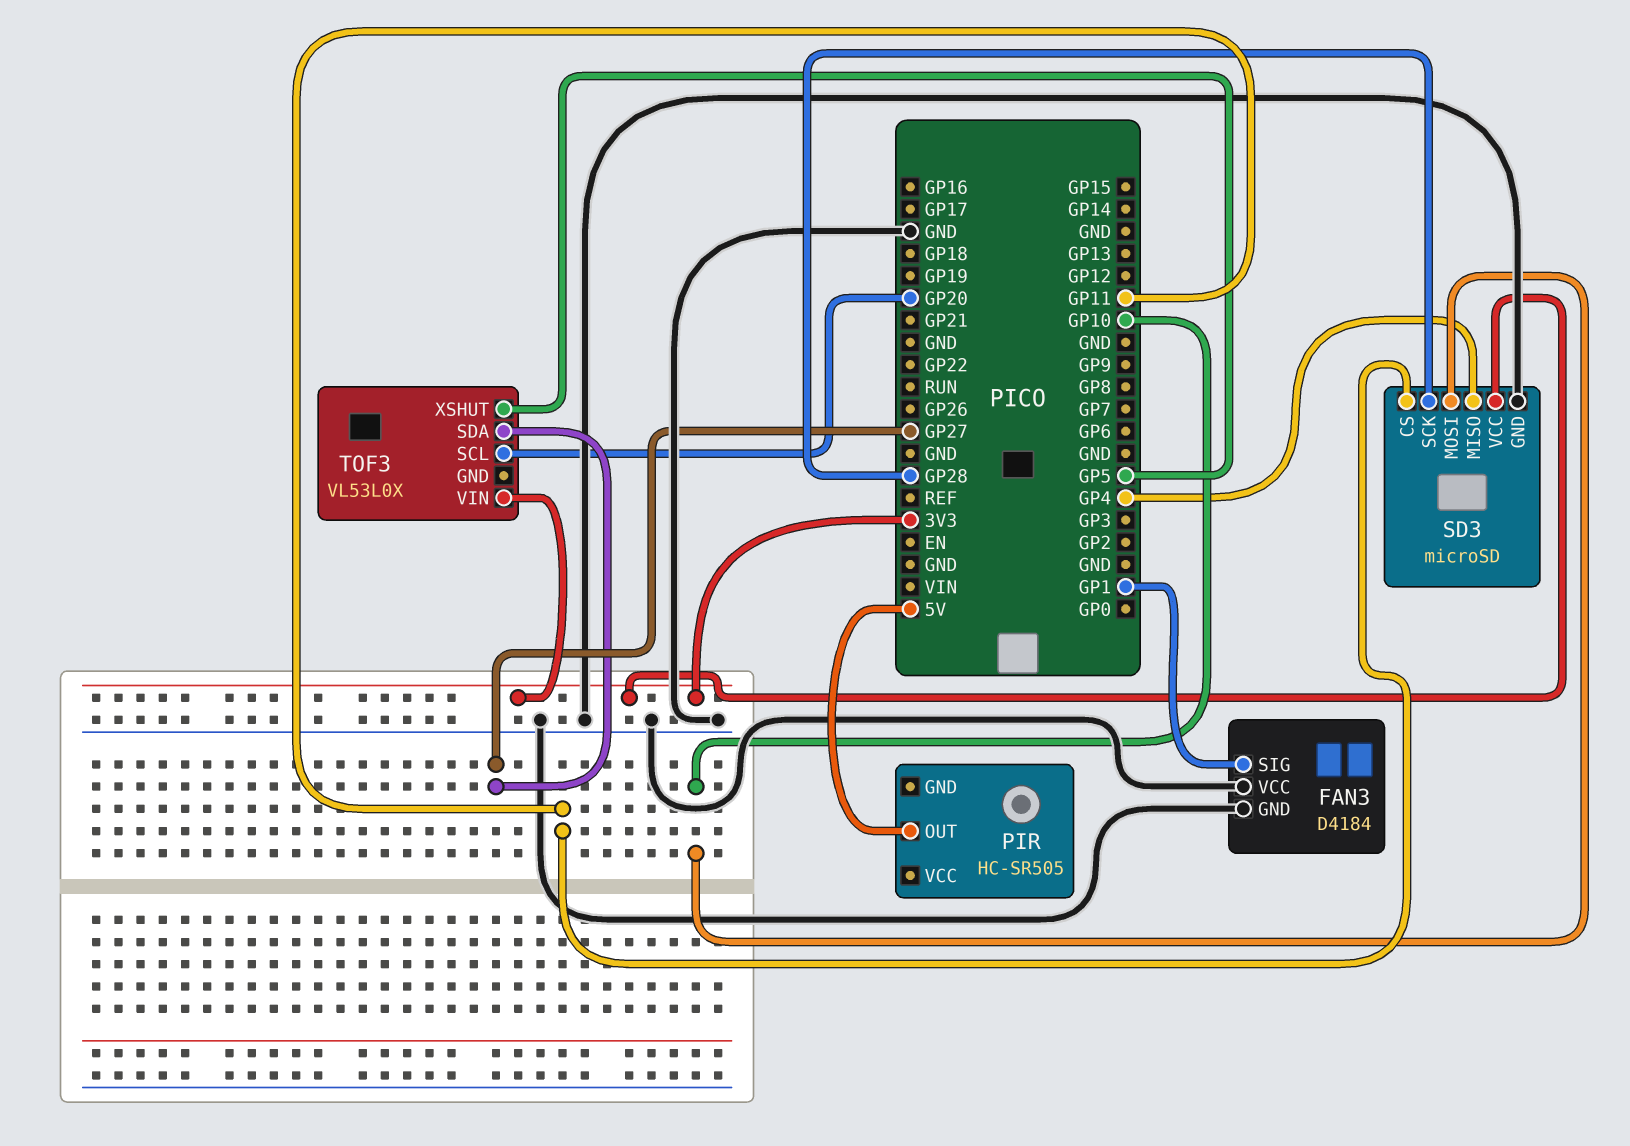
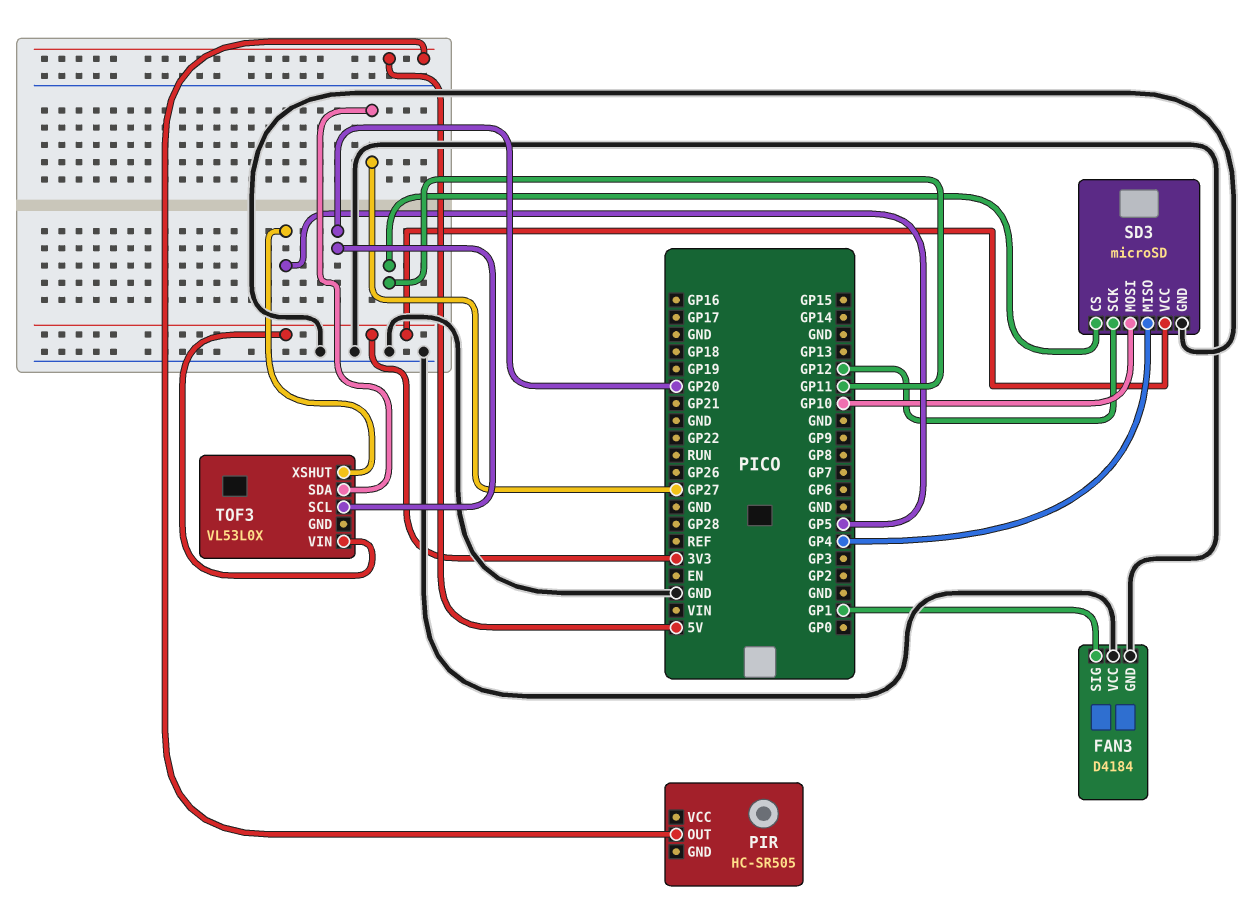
SD3 pin SCK: GP28 -> GP12

